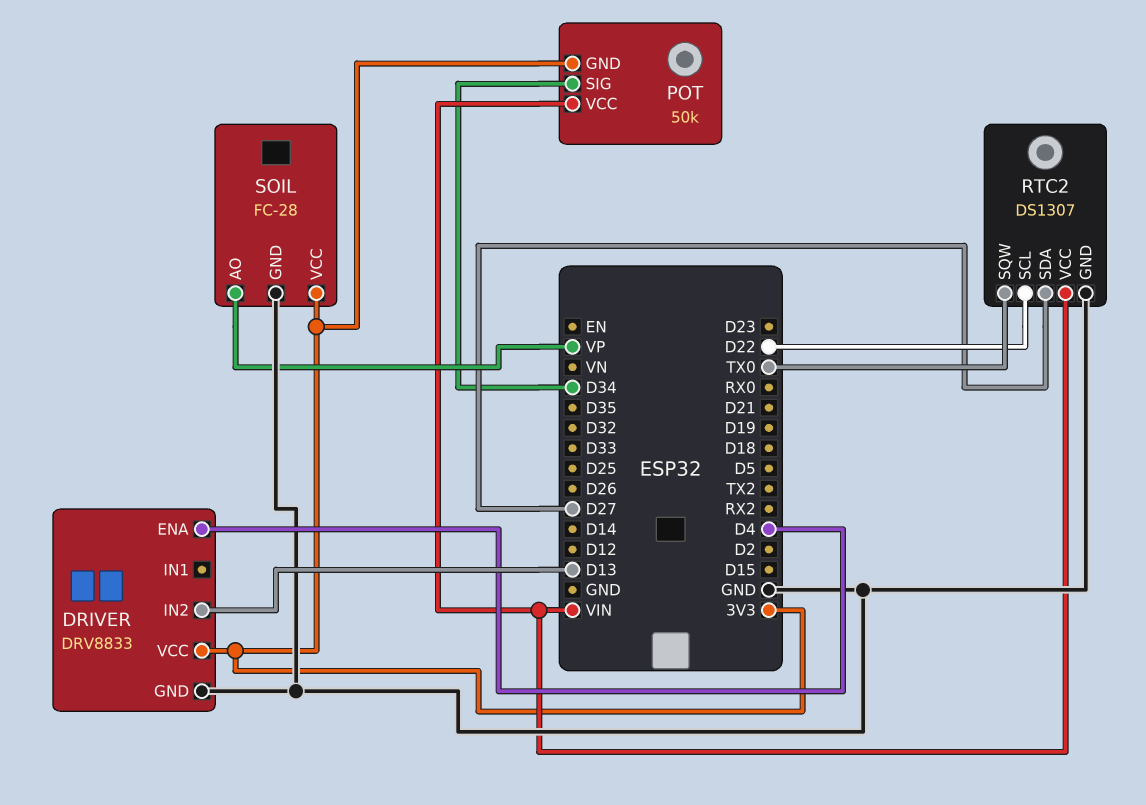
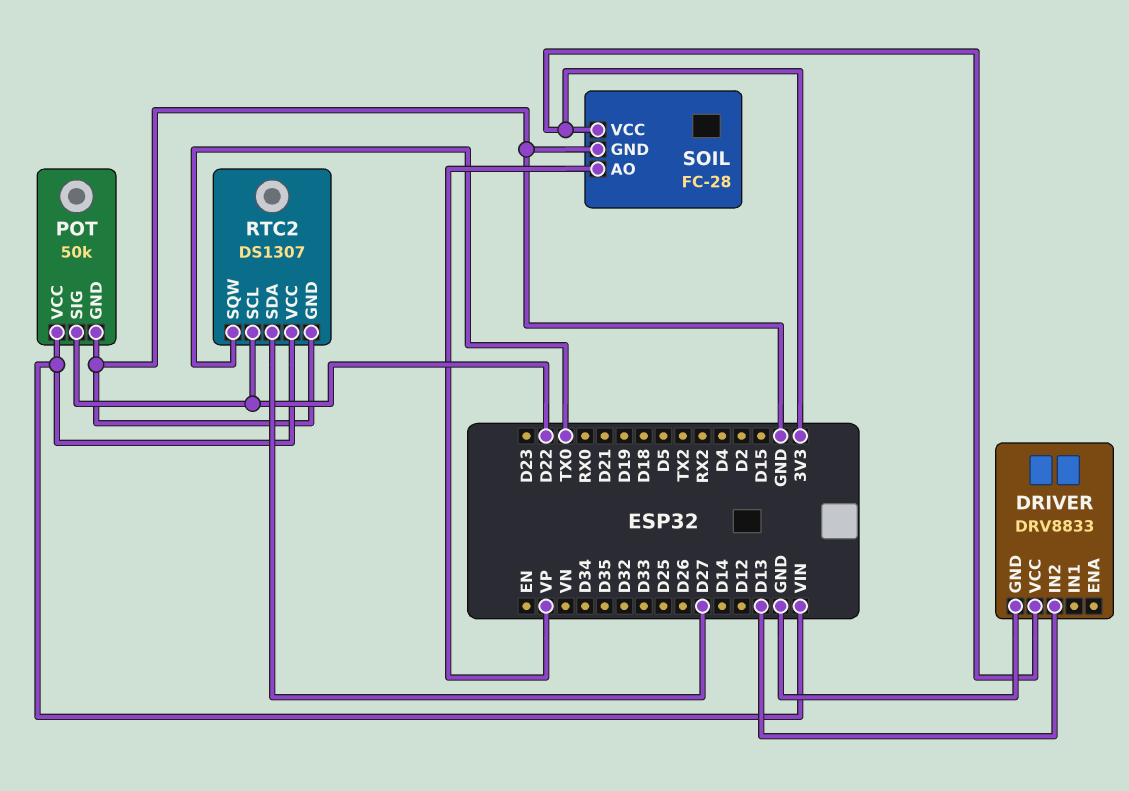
DRIVER pin ENA: D4 -> none
POT pin GND: 3V3 -> GND
POT pin SIG: D34 -> D22

